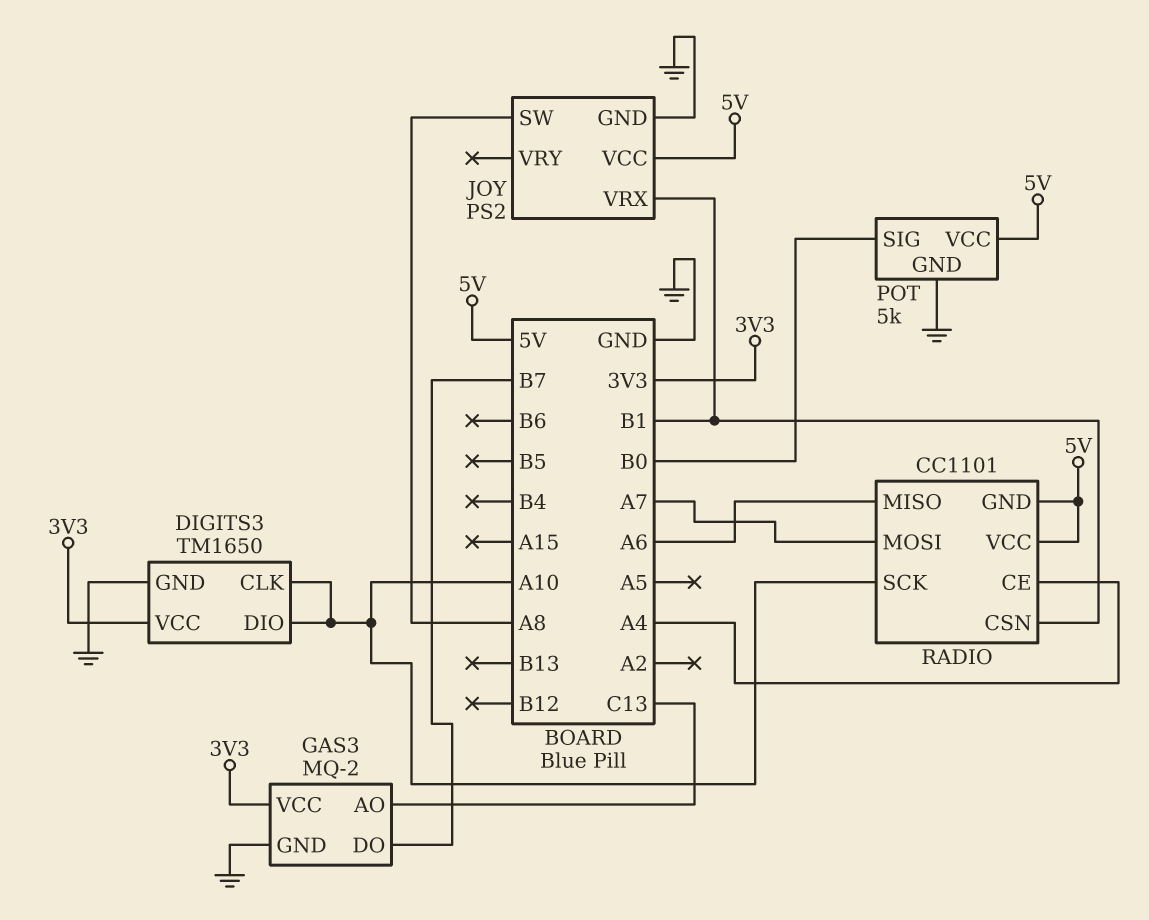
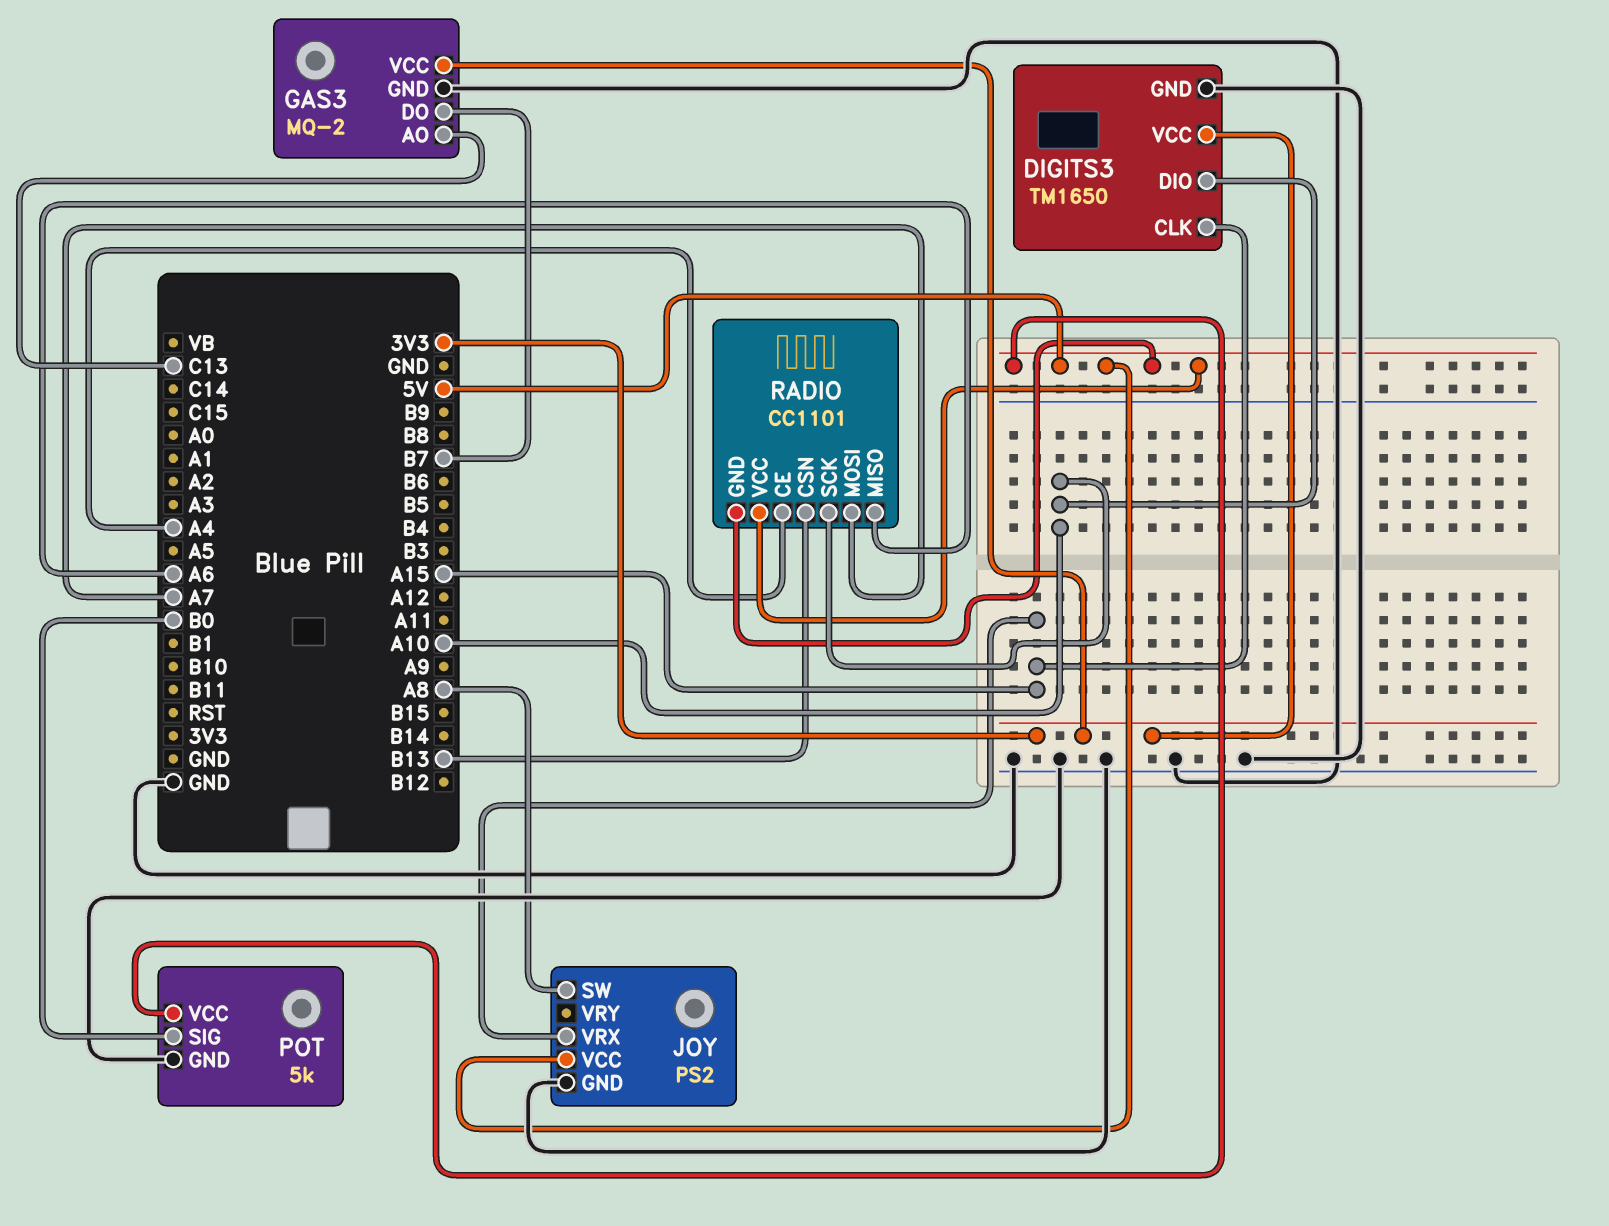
DIGITS3 pin CLK: A10 -> A15
JOY pin VRX: B1 -> A15
RADIO pin CSN: B1 -> B13

